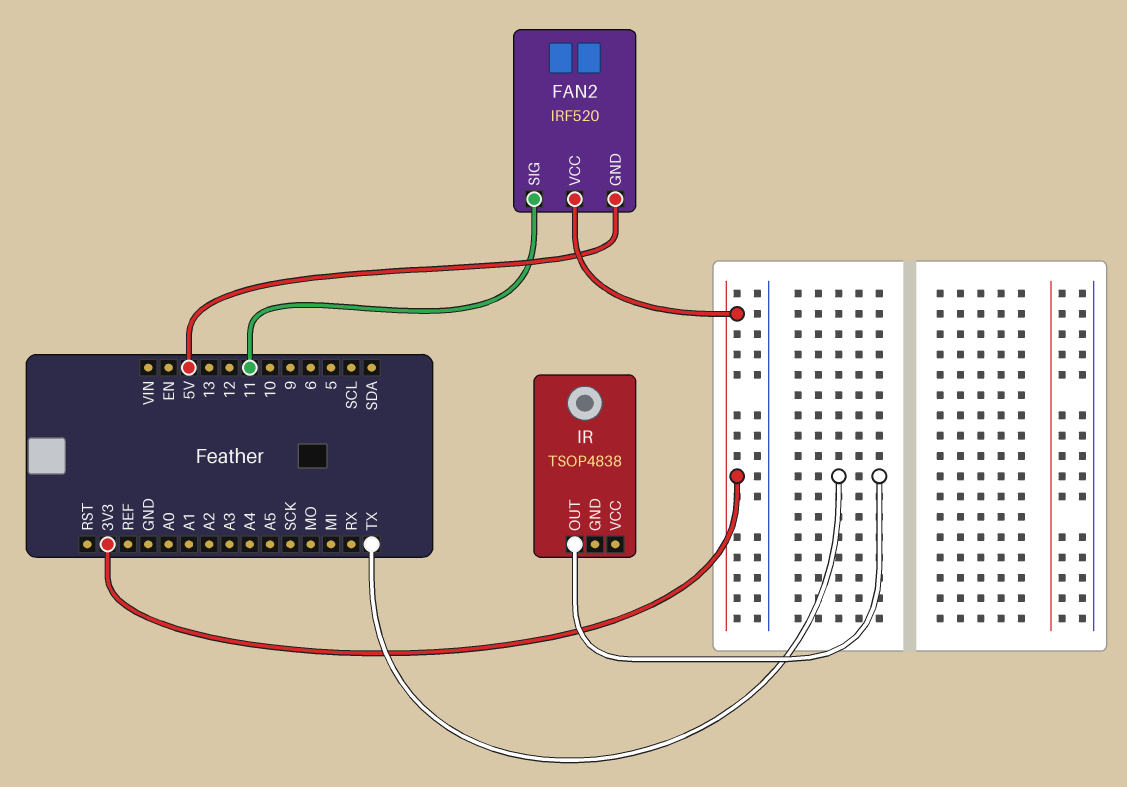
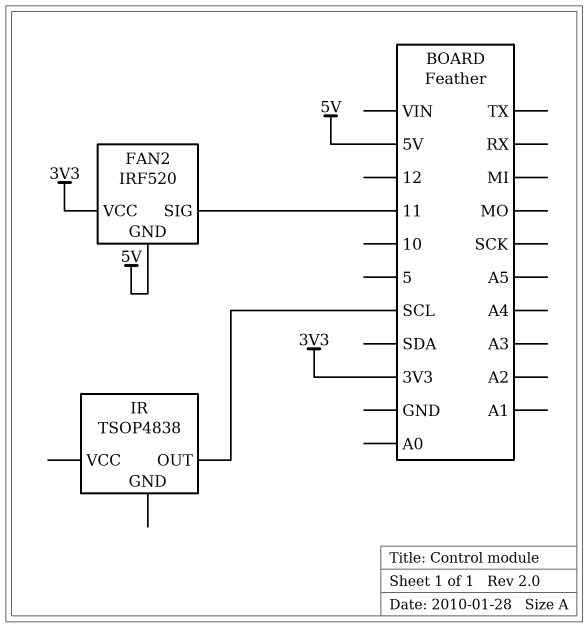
IR pin OUT: TX -> SCL

